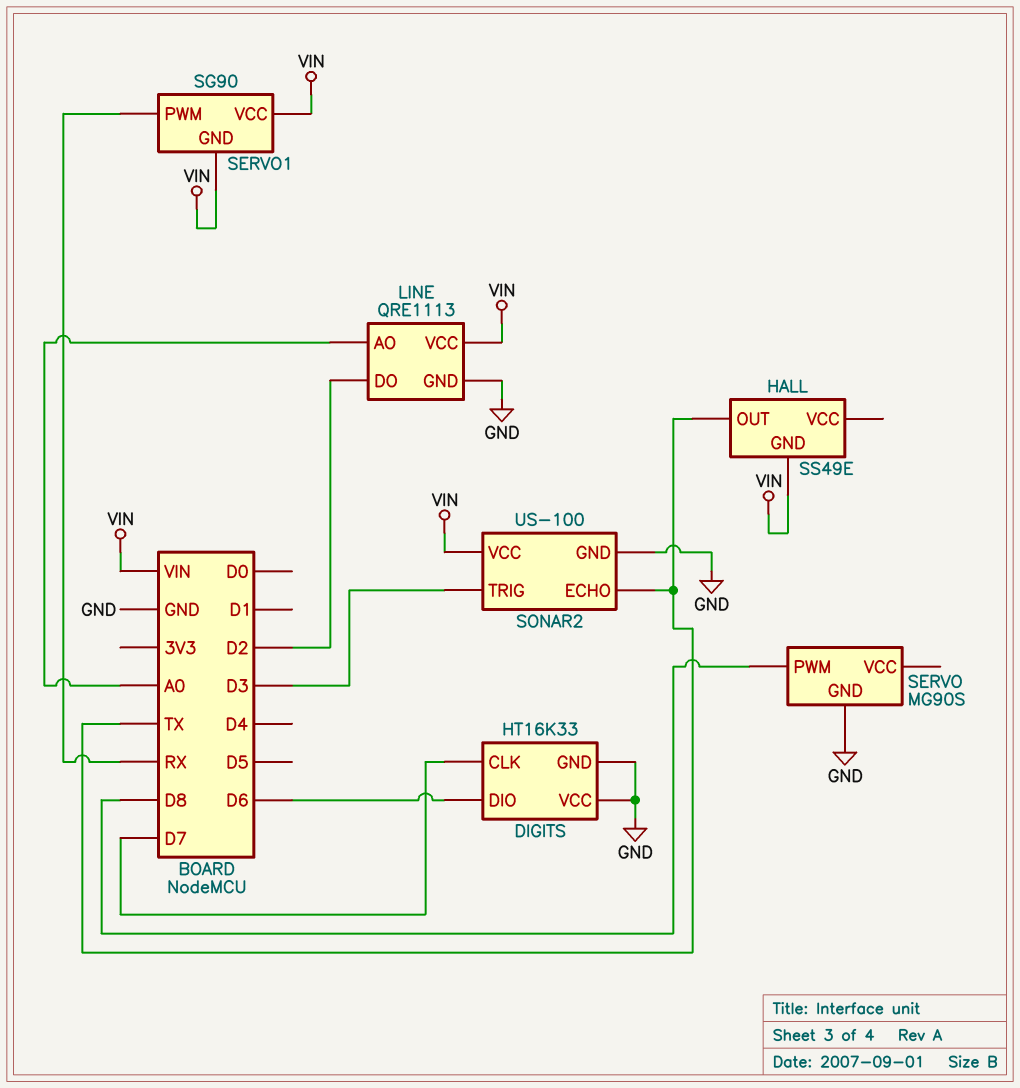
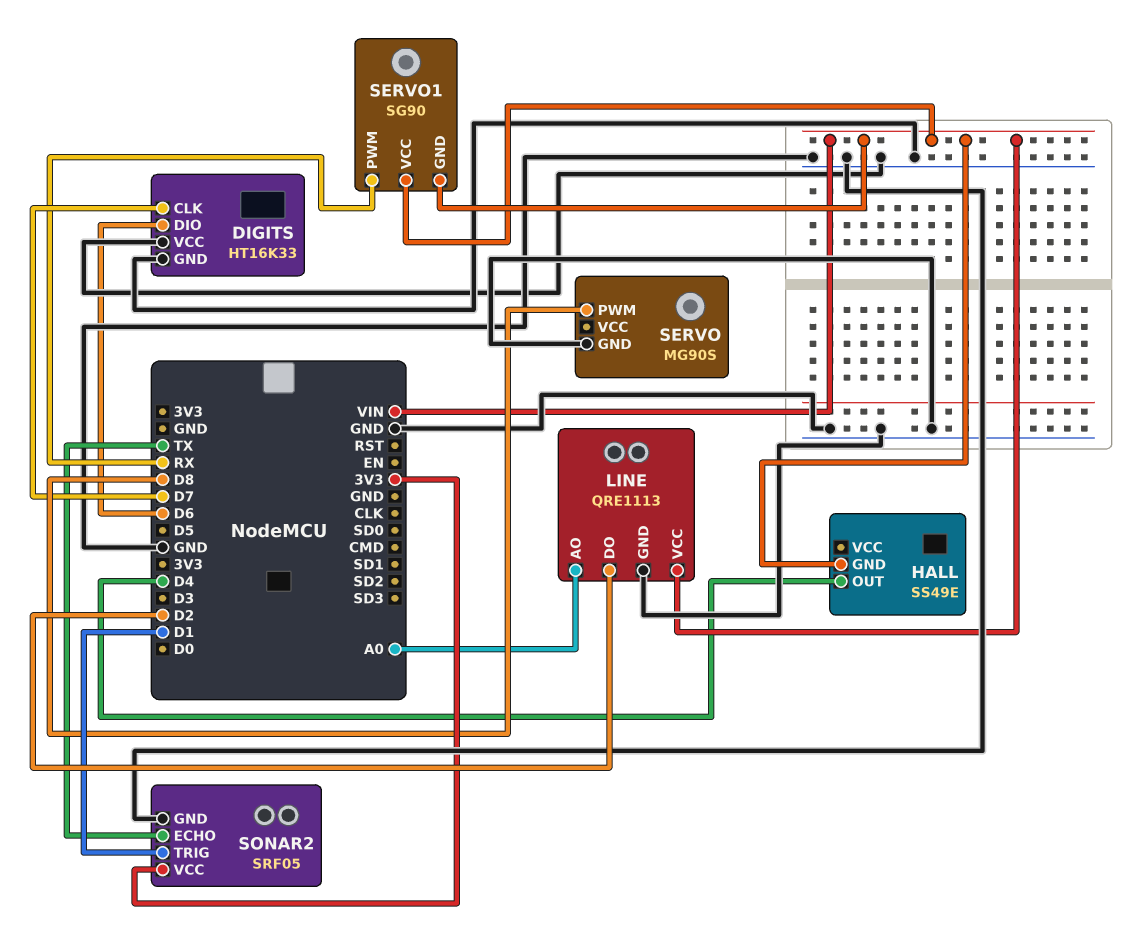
HALL pin OUT: TX -> D4
SONAR2: US-100 -> SRF05
SONAR2 pin TRIG: D3 -> D1
SONAR2 pin VCC: VIN -> 3V3

